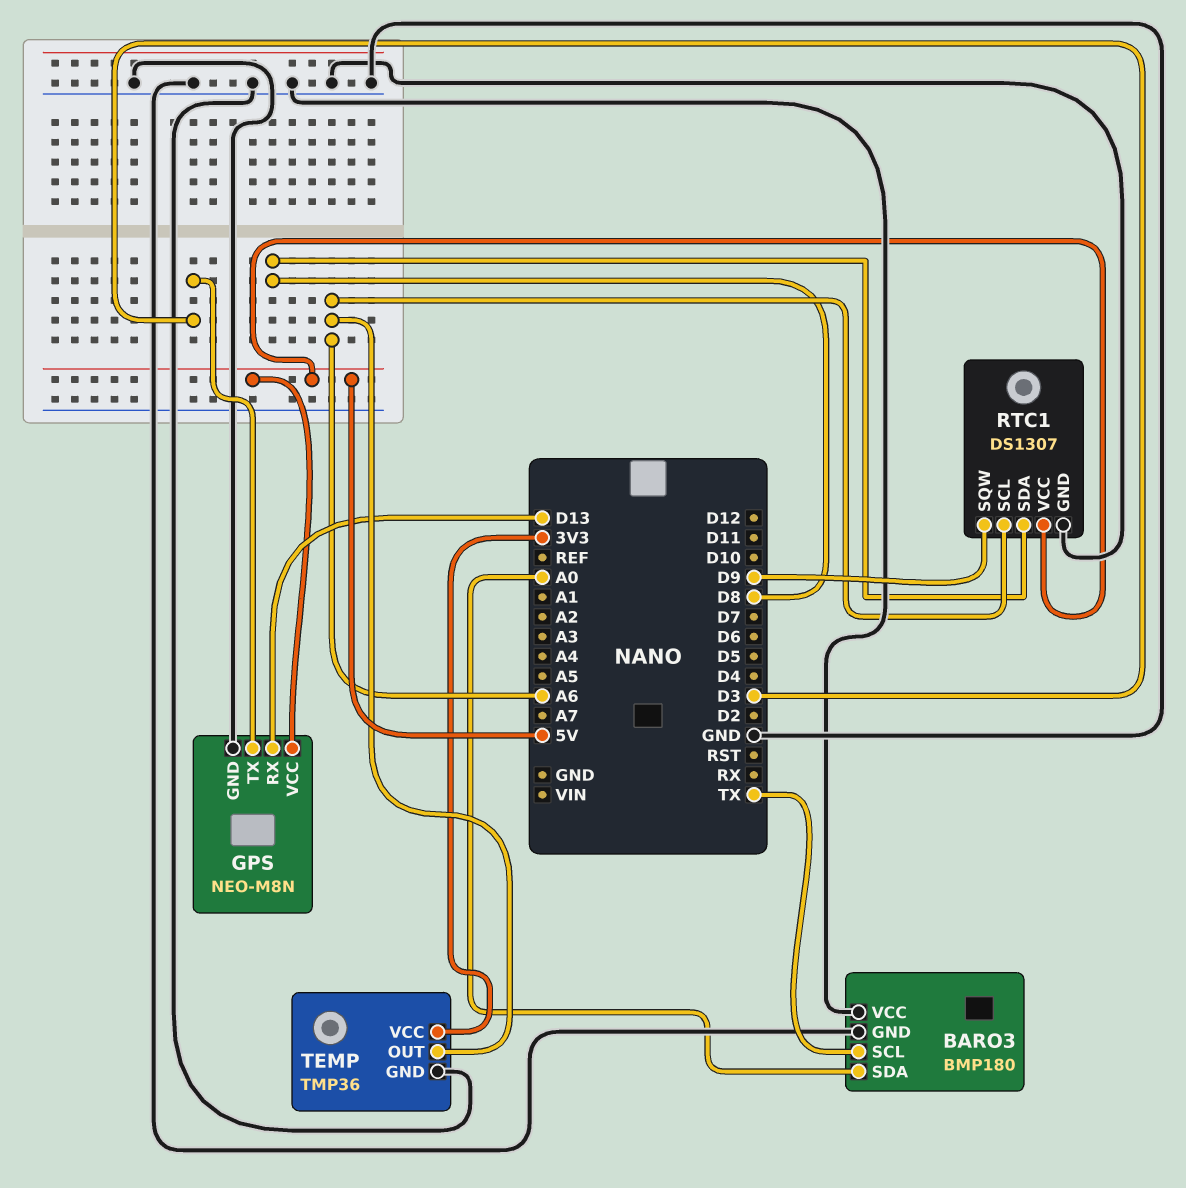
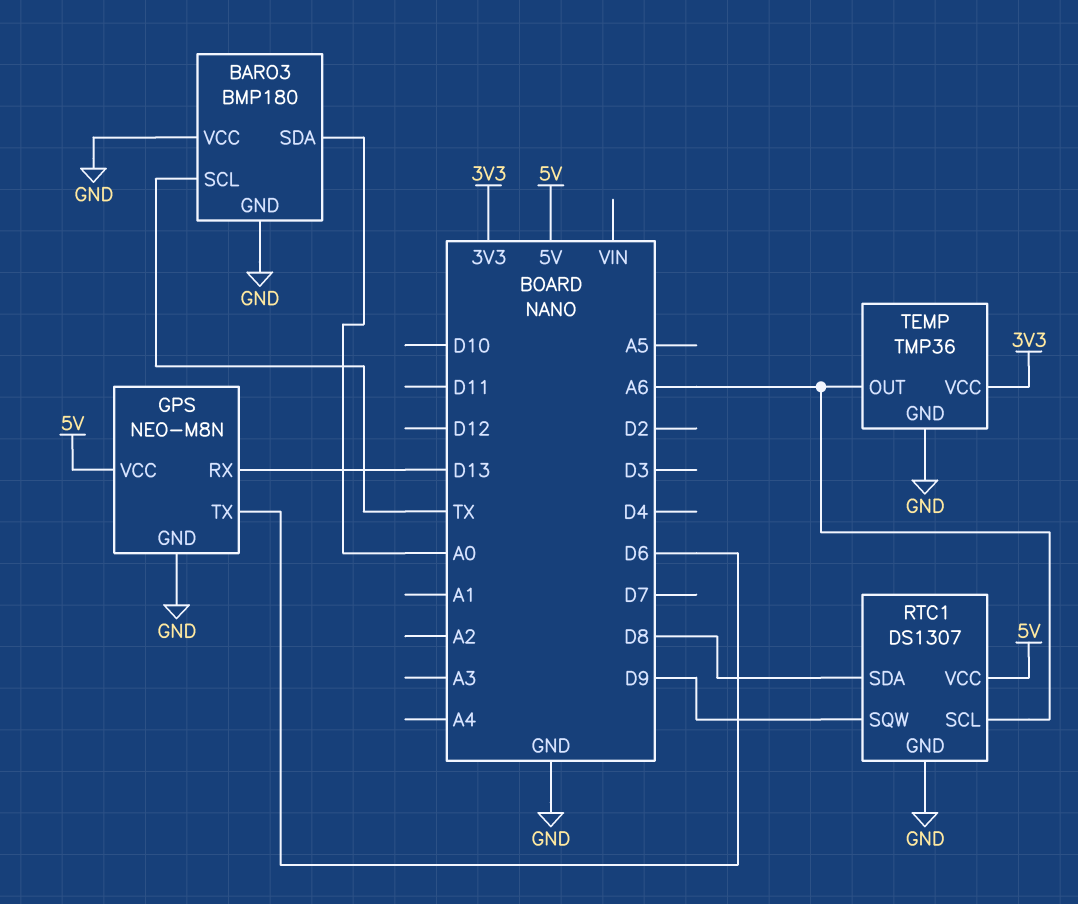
GPS pin TX: D3 -> D6

